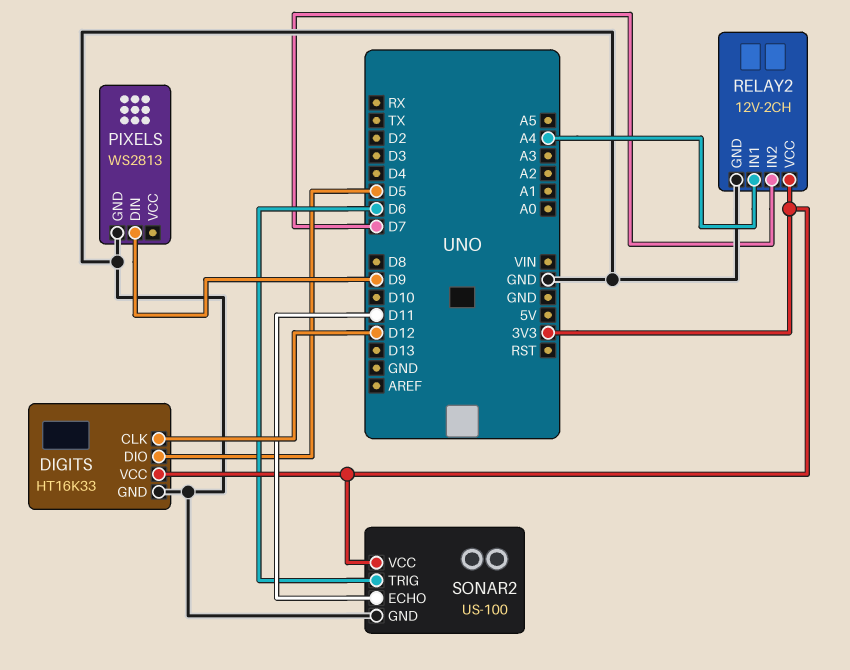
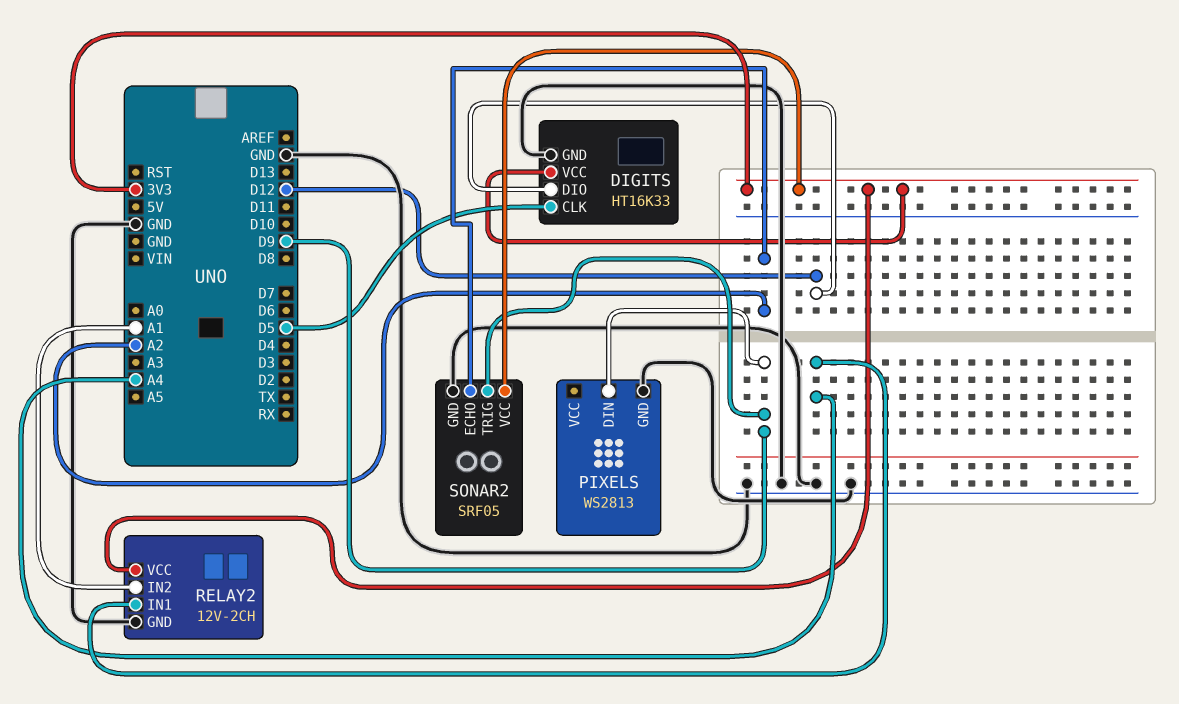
DIGITS pin CLK: D12 -> D5
DIGITS pin DIO: D5 -> D12
RELAY2 pin IN2: D7 -> A1
SONAR2: US-100 -> SRF05
SONAR2 pin ECHO: D11 -> A2
SONAR2 pin TRIG: D6 -> D9

